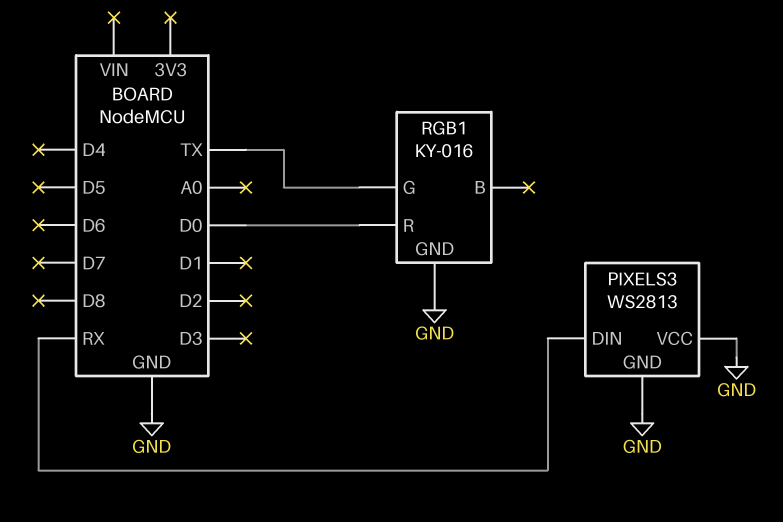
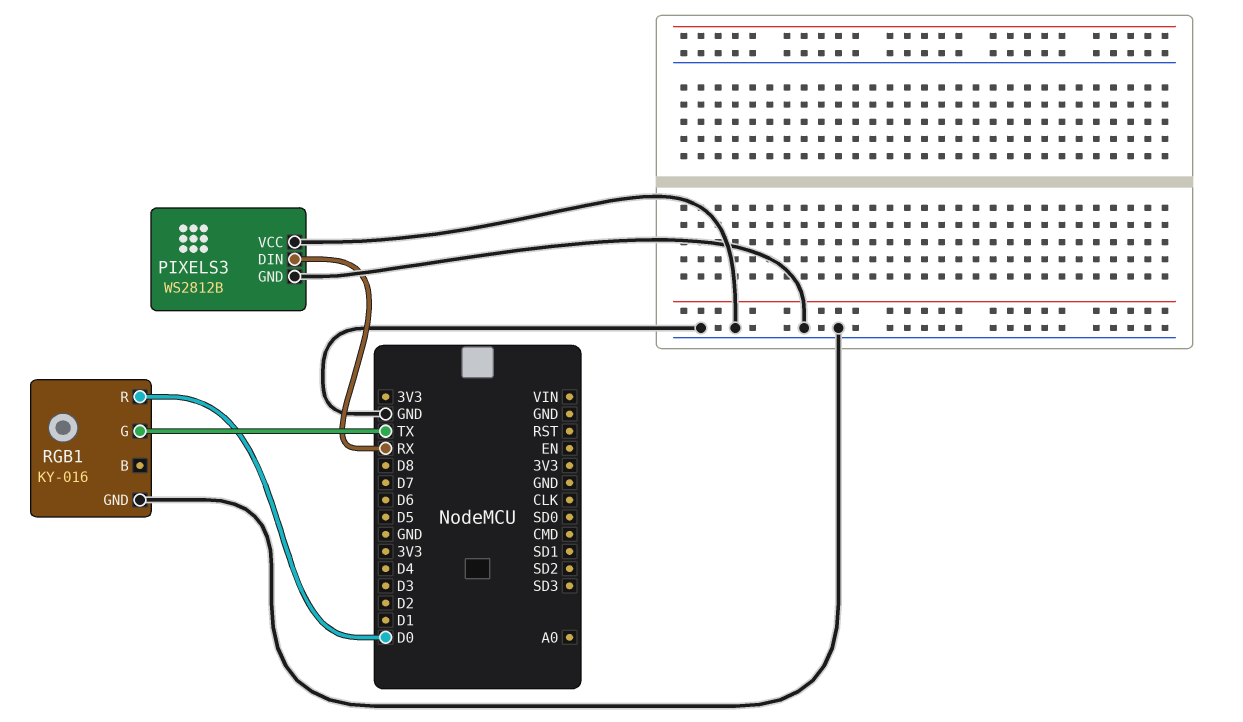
PIXELS3: WS2813 -> WS2812B

